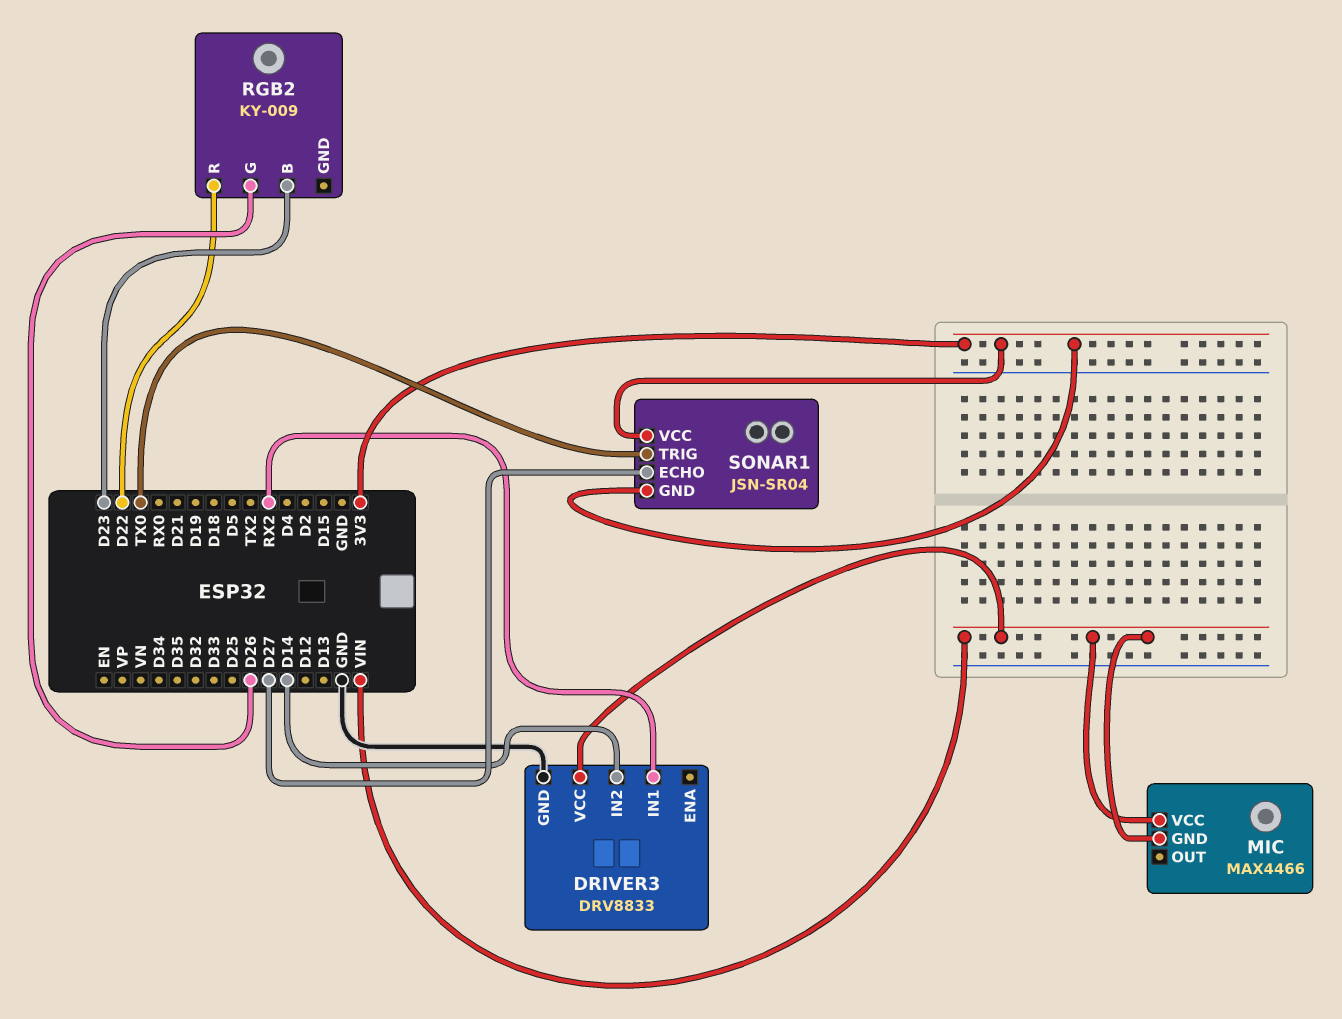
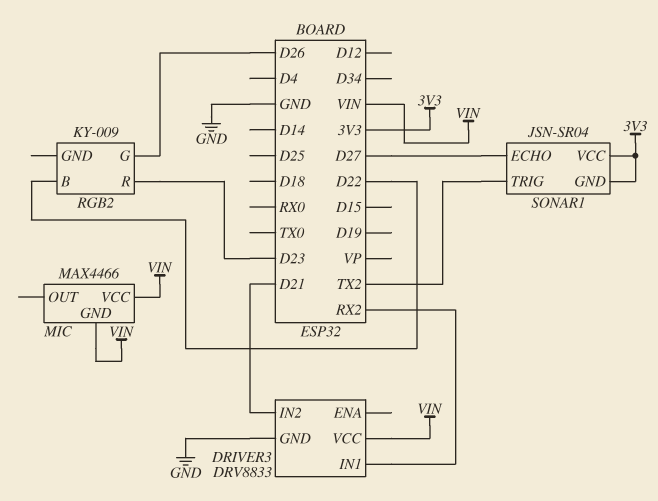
DRIVER3 pin IN2: D14 -> D21
RGB2 pin B: D23 -> D22
RGB2 pin R: D22 -> D23
SONAR1 pin TRIG: TX0 -> TX2

